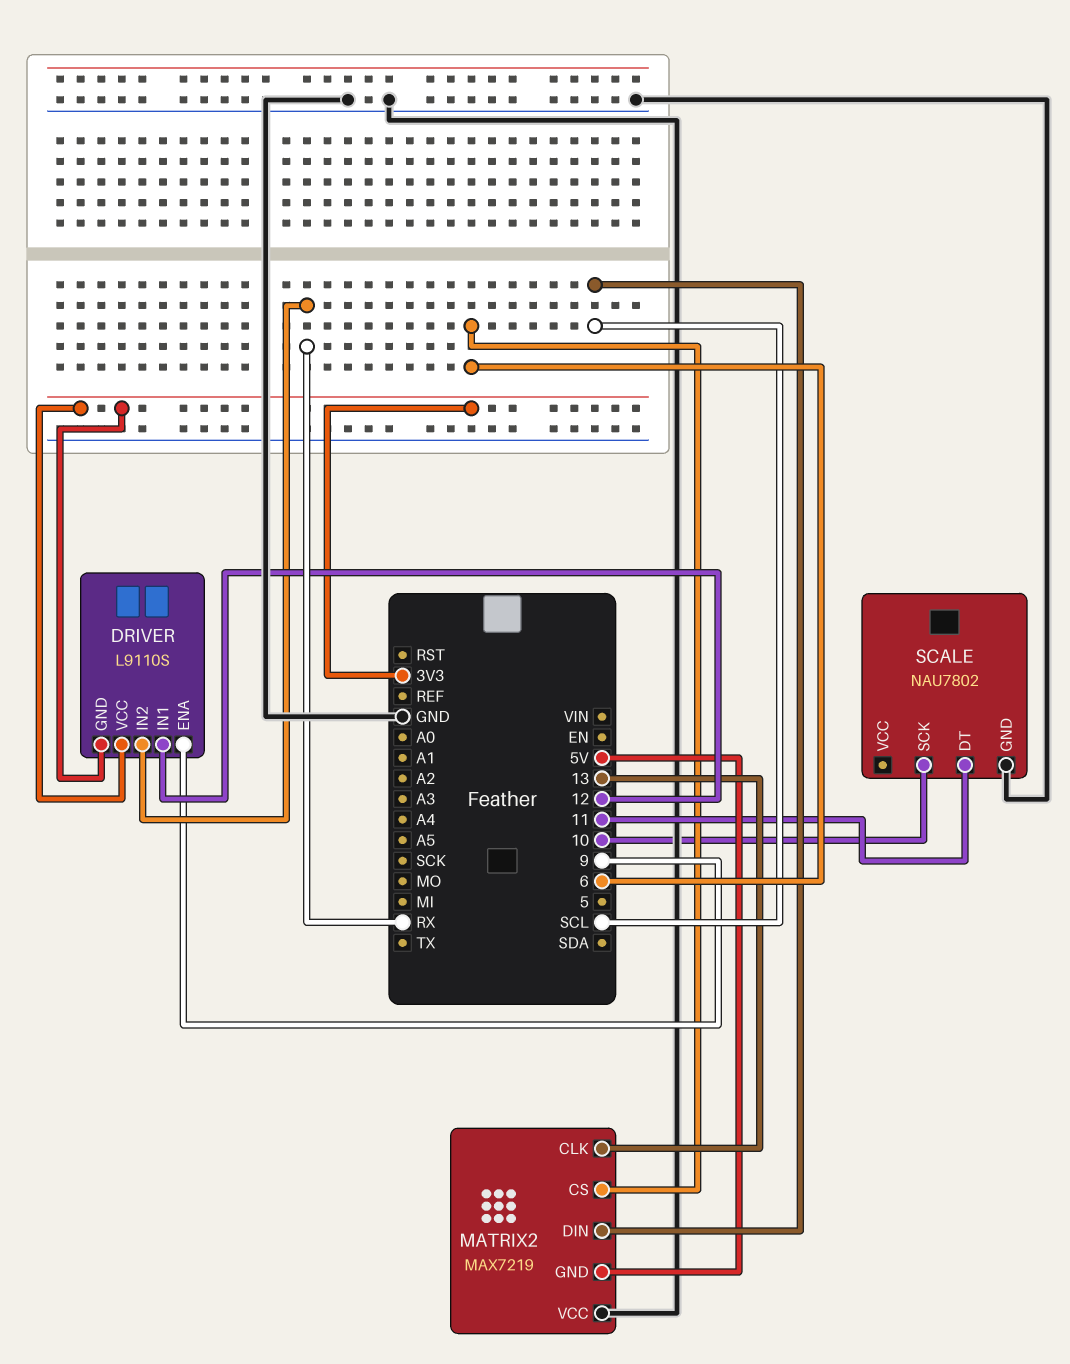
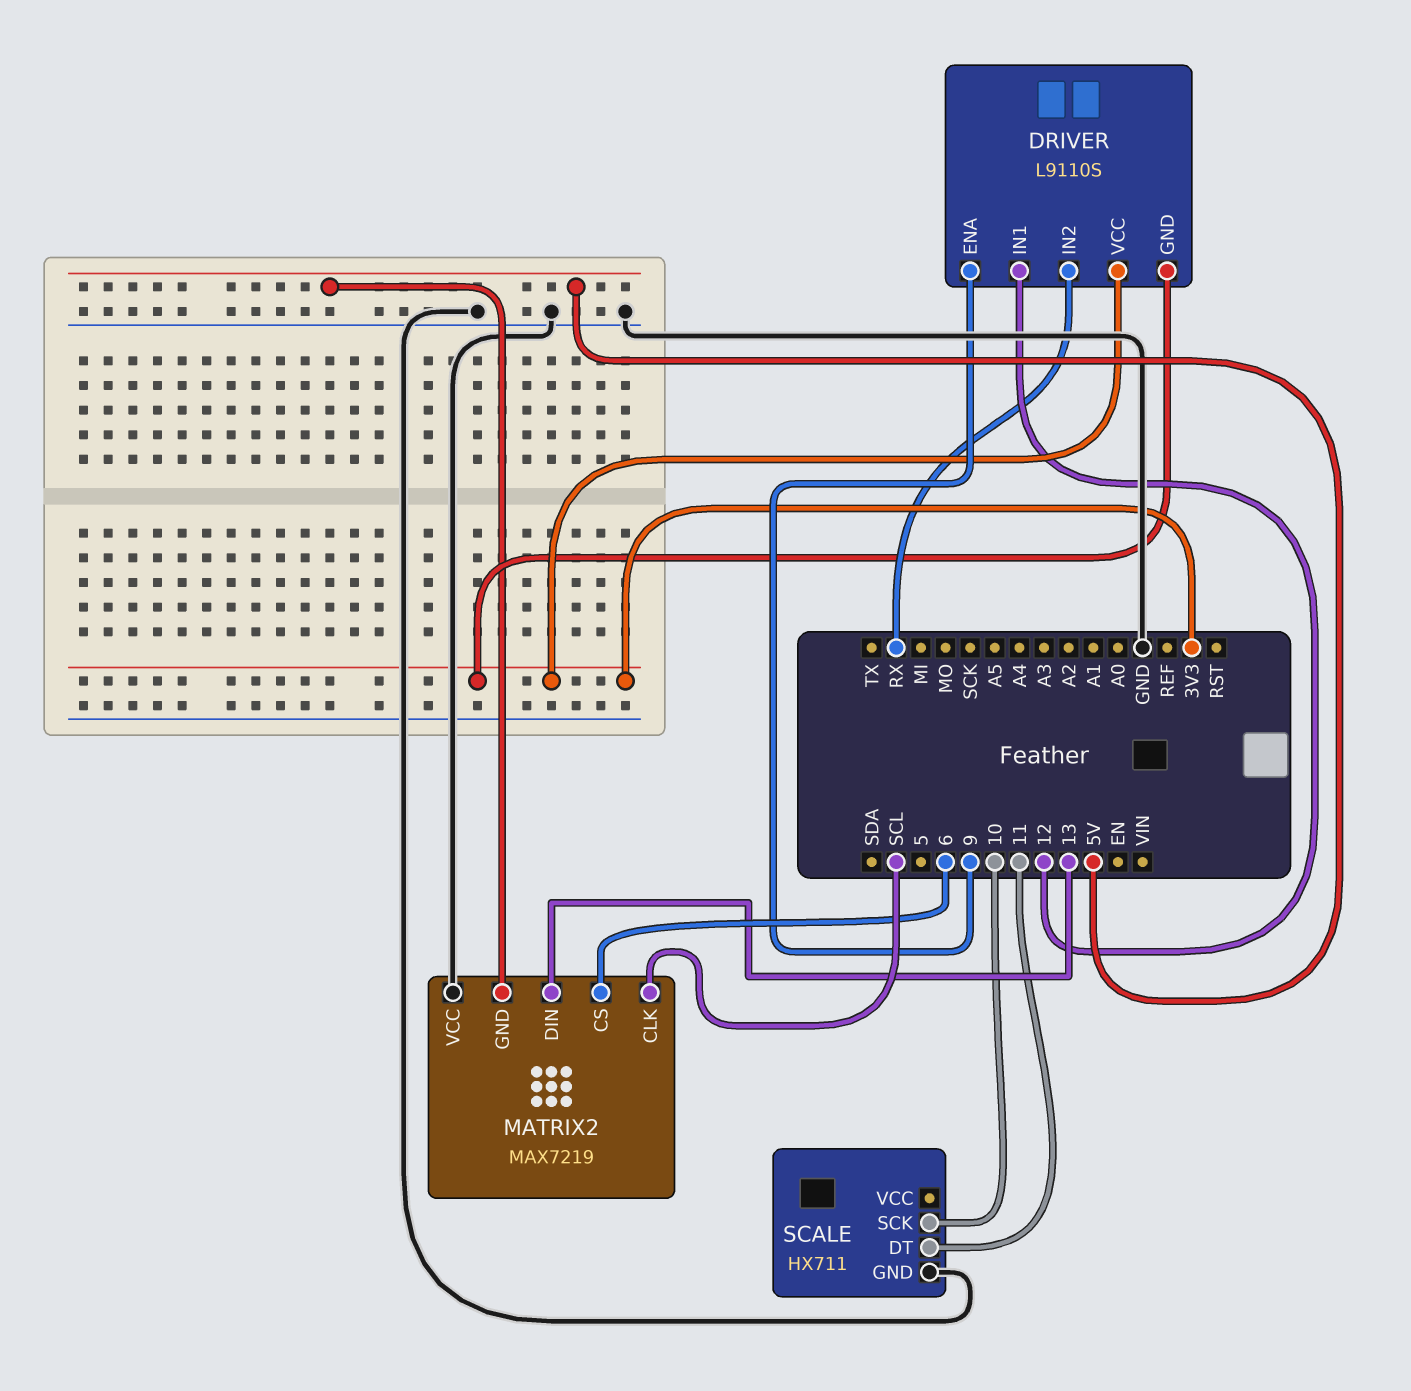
MATRIX2 pin CLK: 13 -> SCL
MATRIX2 pin DIN: SCL -> 13
SCALE: NAU7802 -> HX711

